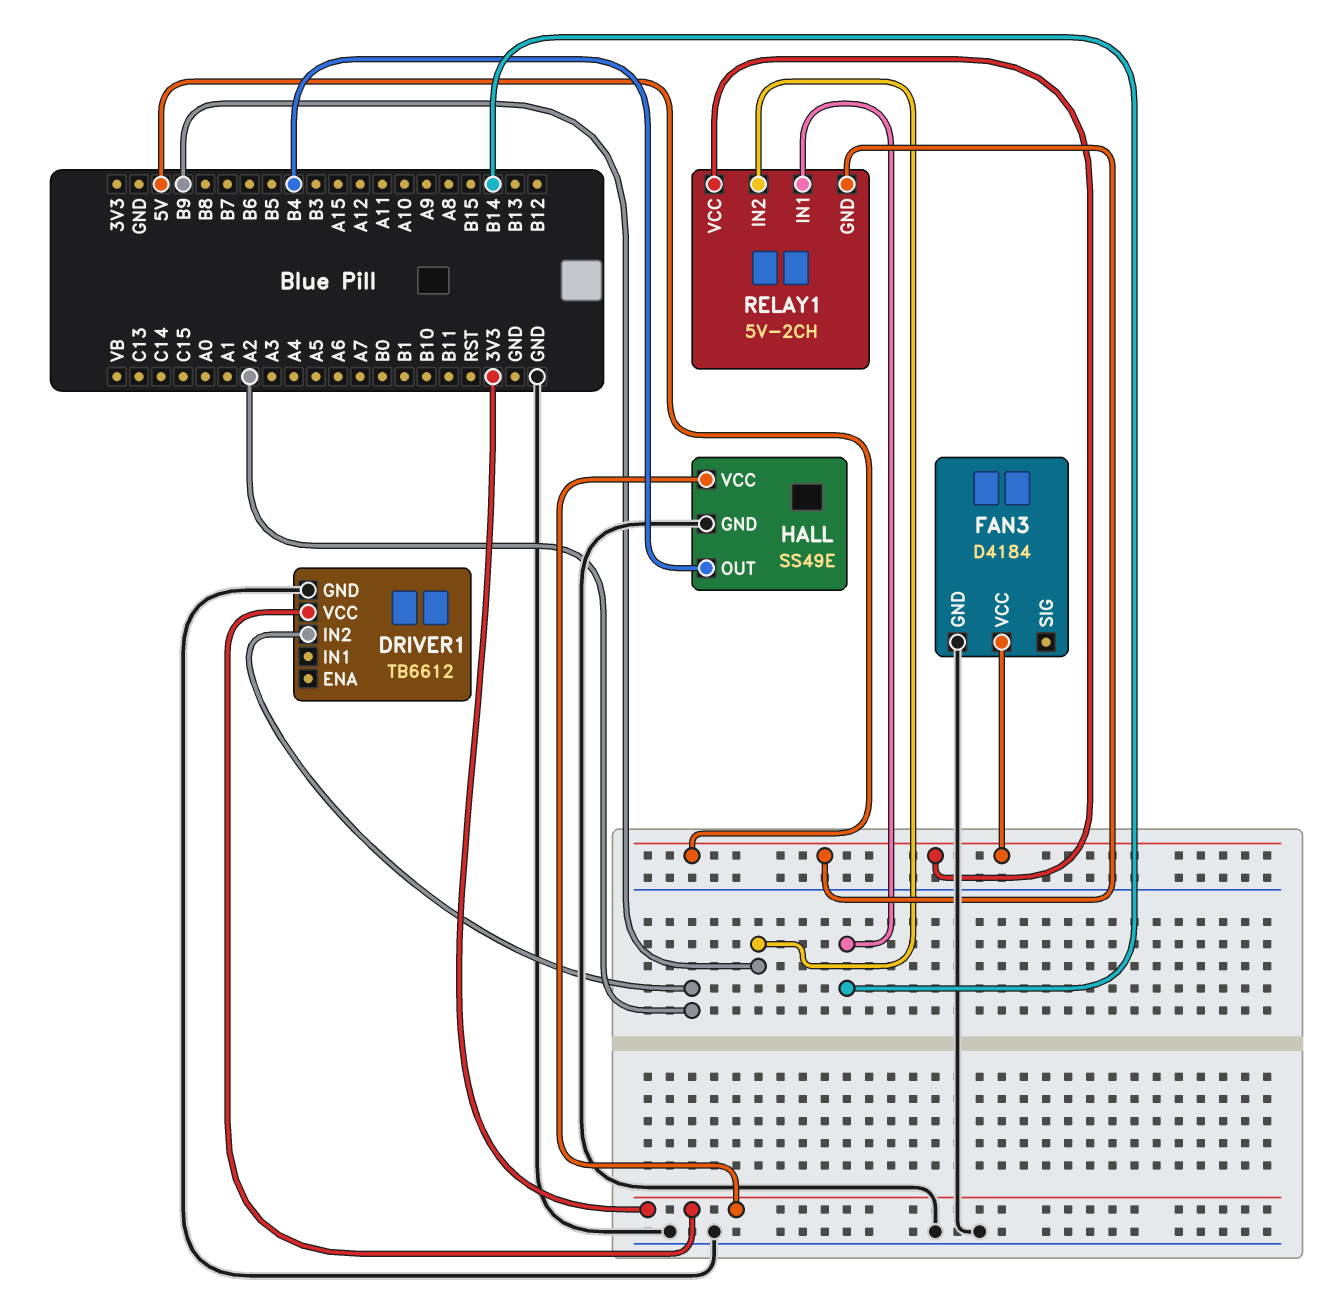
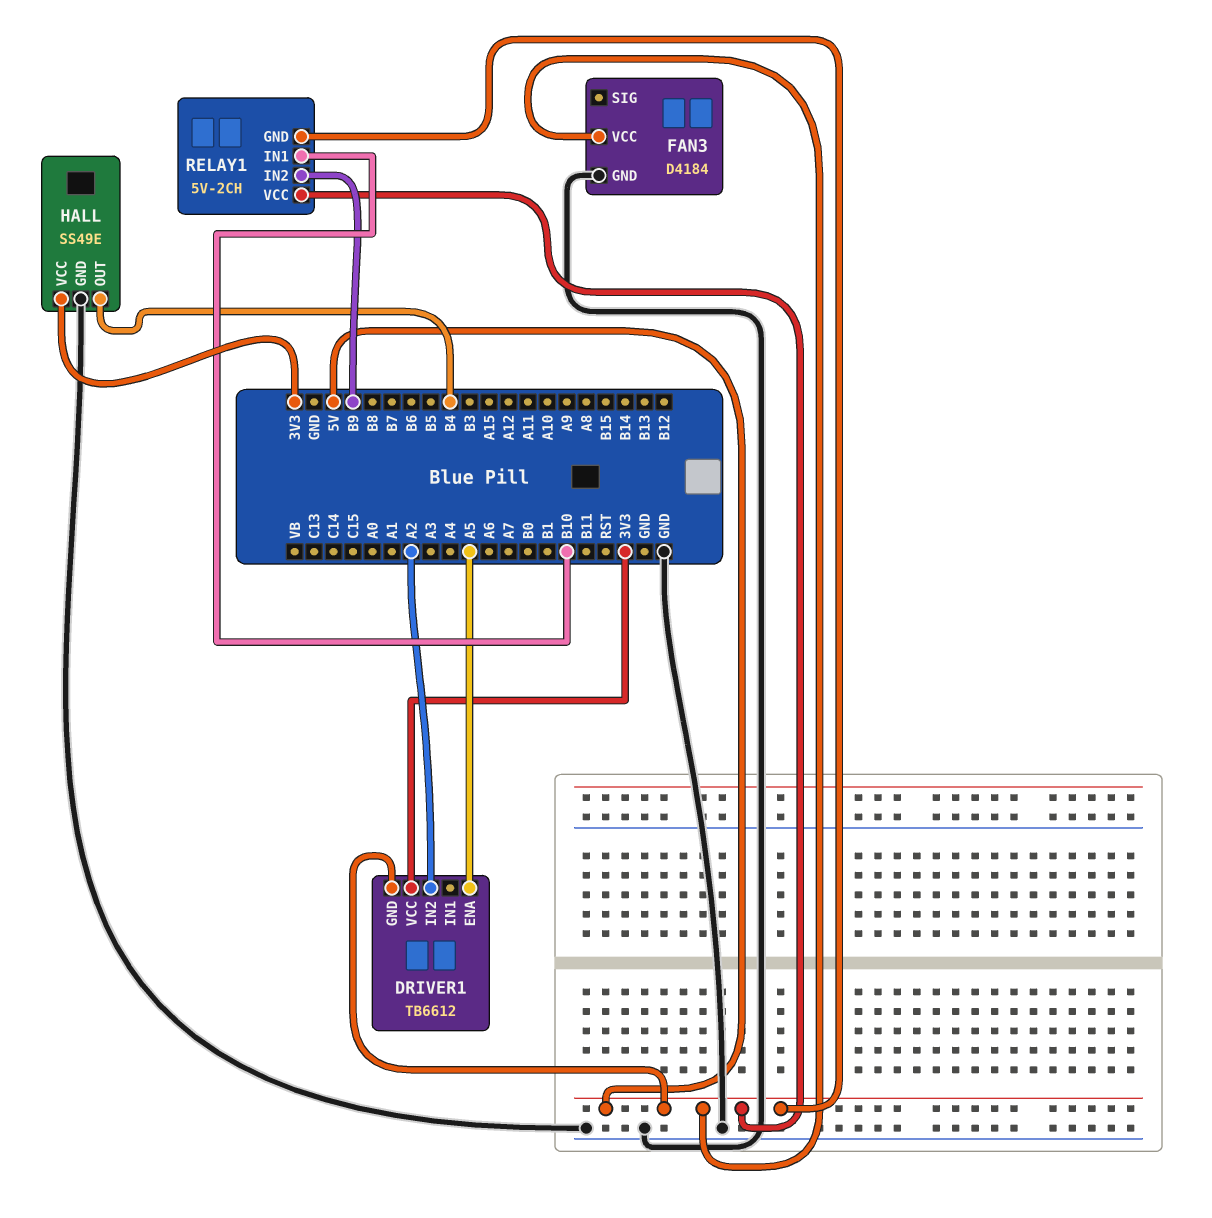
DRIVER1 pin ENA: none -> A5
DRIVER1 pin GND: GND -> 5V
RELAY1 pin IN1: B14 -> B10

